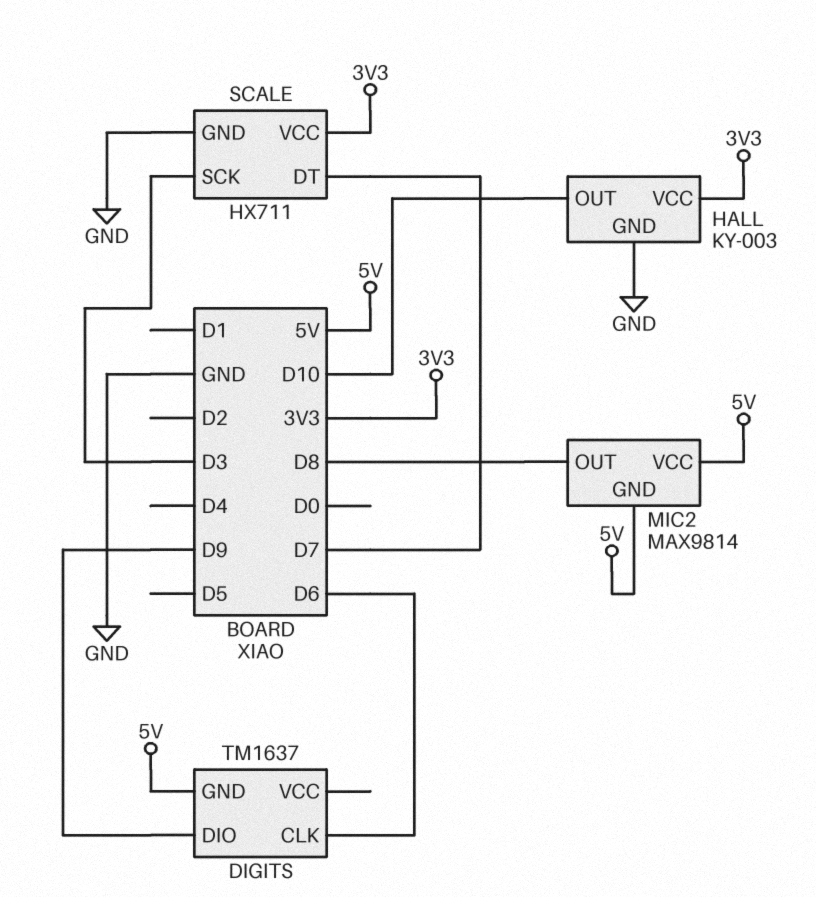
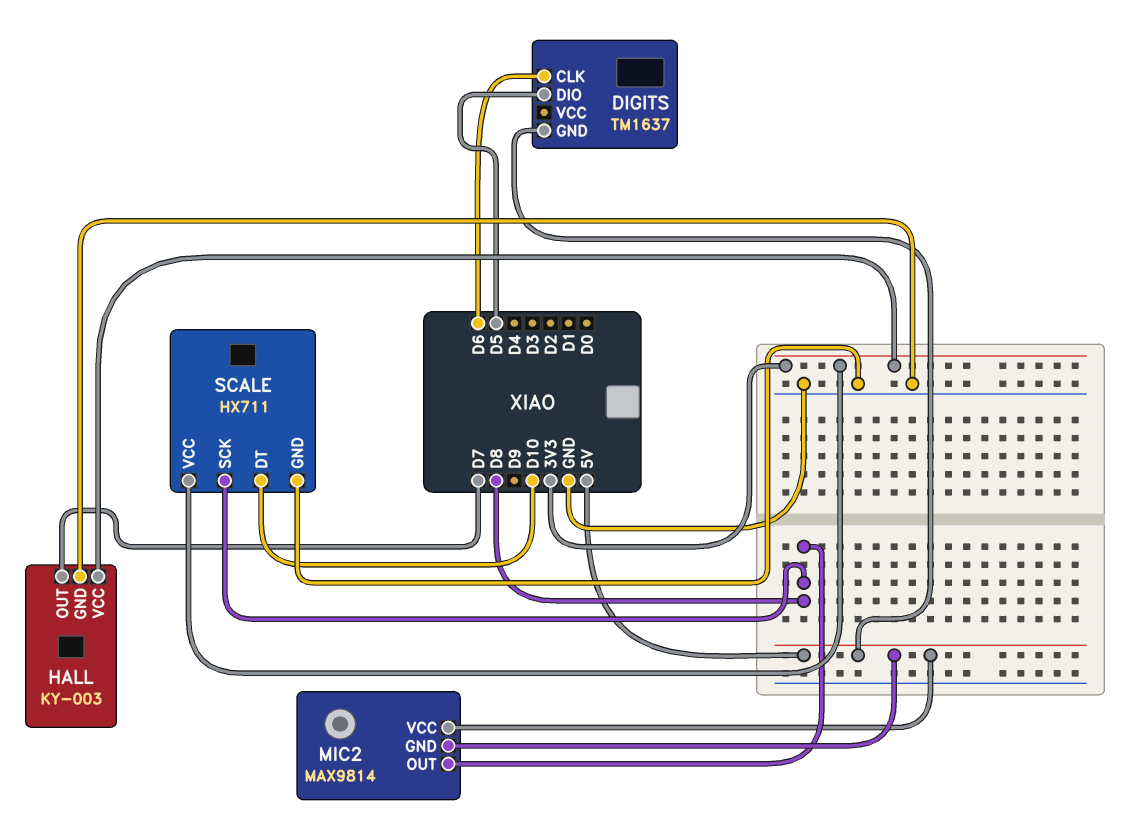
DIGITS pin DIO: D9 -> D5
HALL pin OUT: D10 -> D7
SCALE pin DT: D7 -> D10
SCALE pin SCK: D3 -> D8

